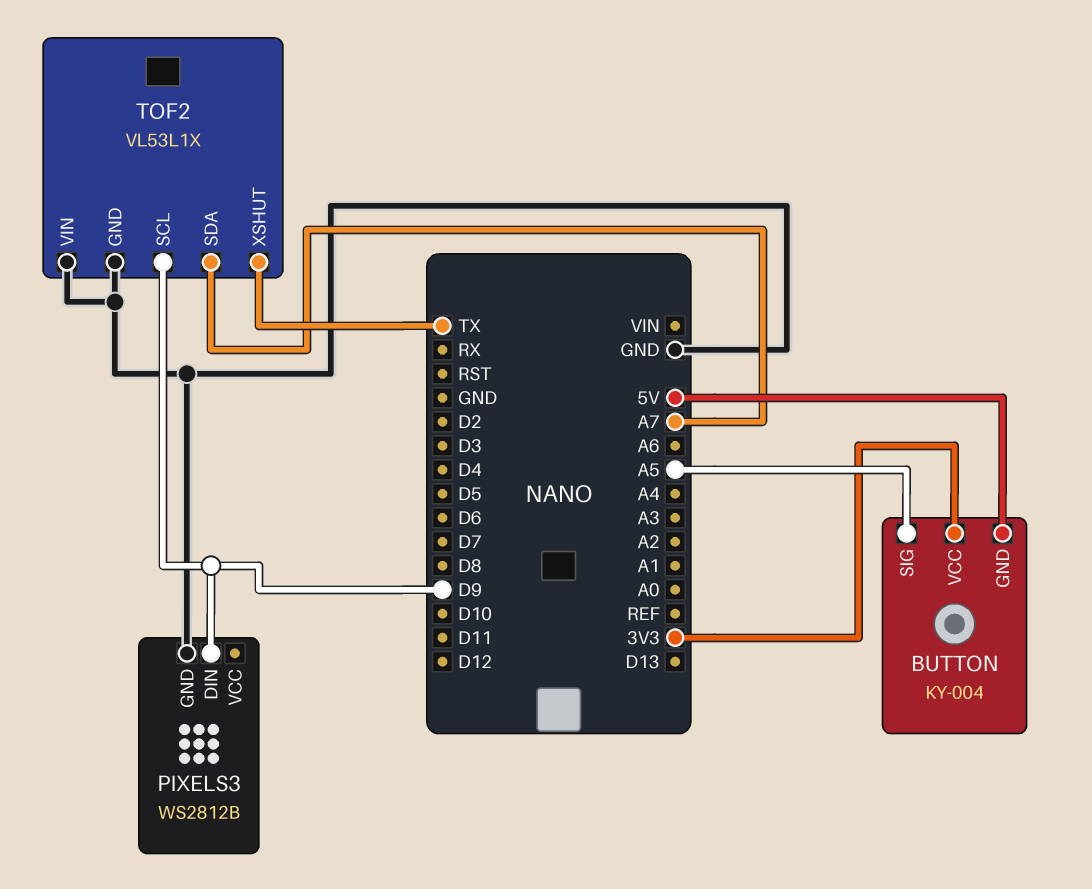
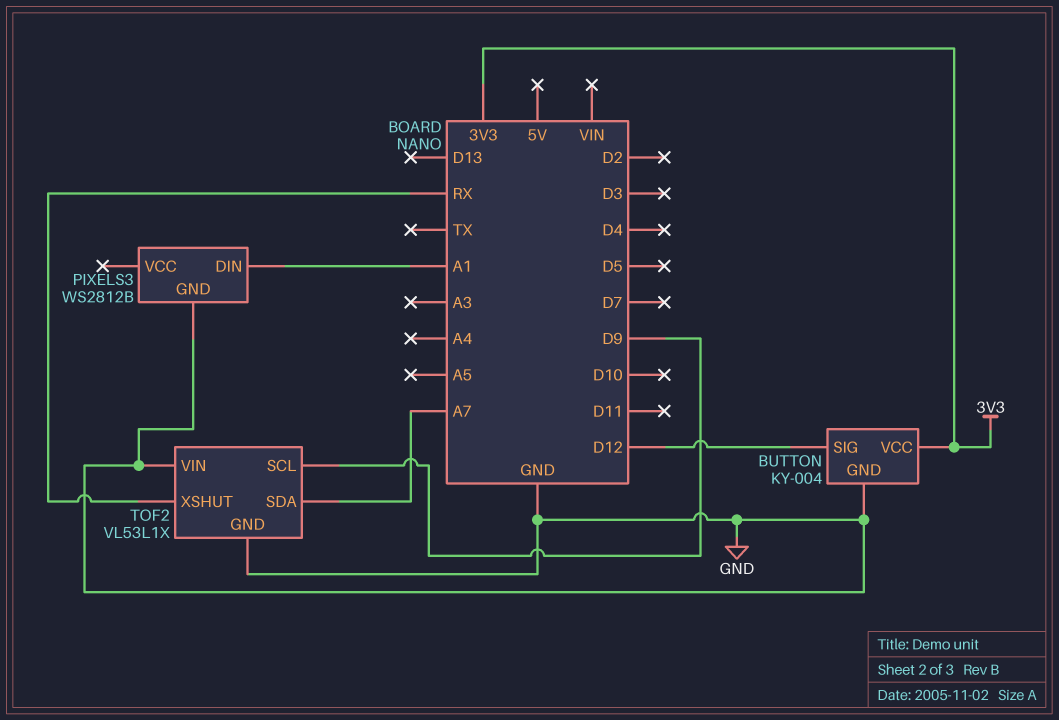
BUTTON pin GND: 5V -> GND
BUTTON pin SIG: A5 -> D12
PIXELS3 pin DIN: D9 -> A1
TOF2 pin XSHUT: TX -> RX

